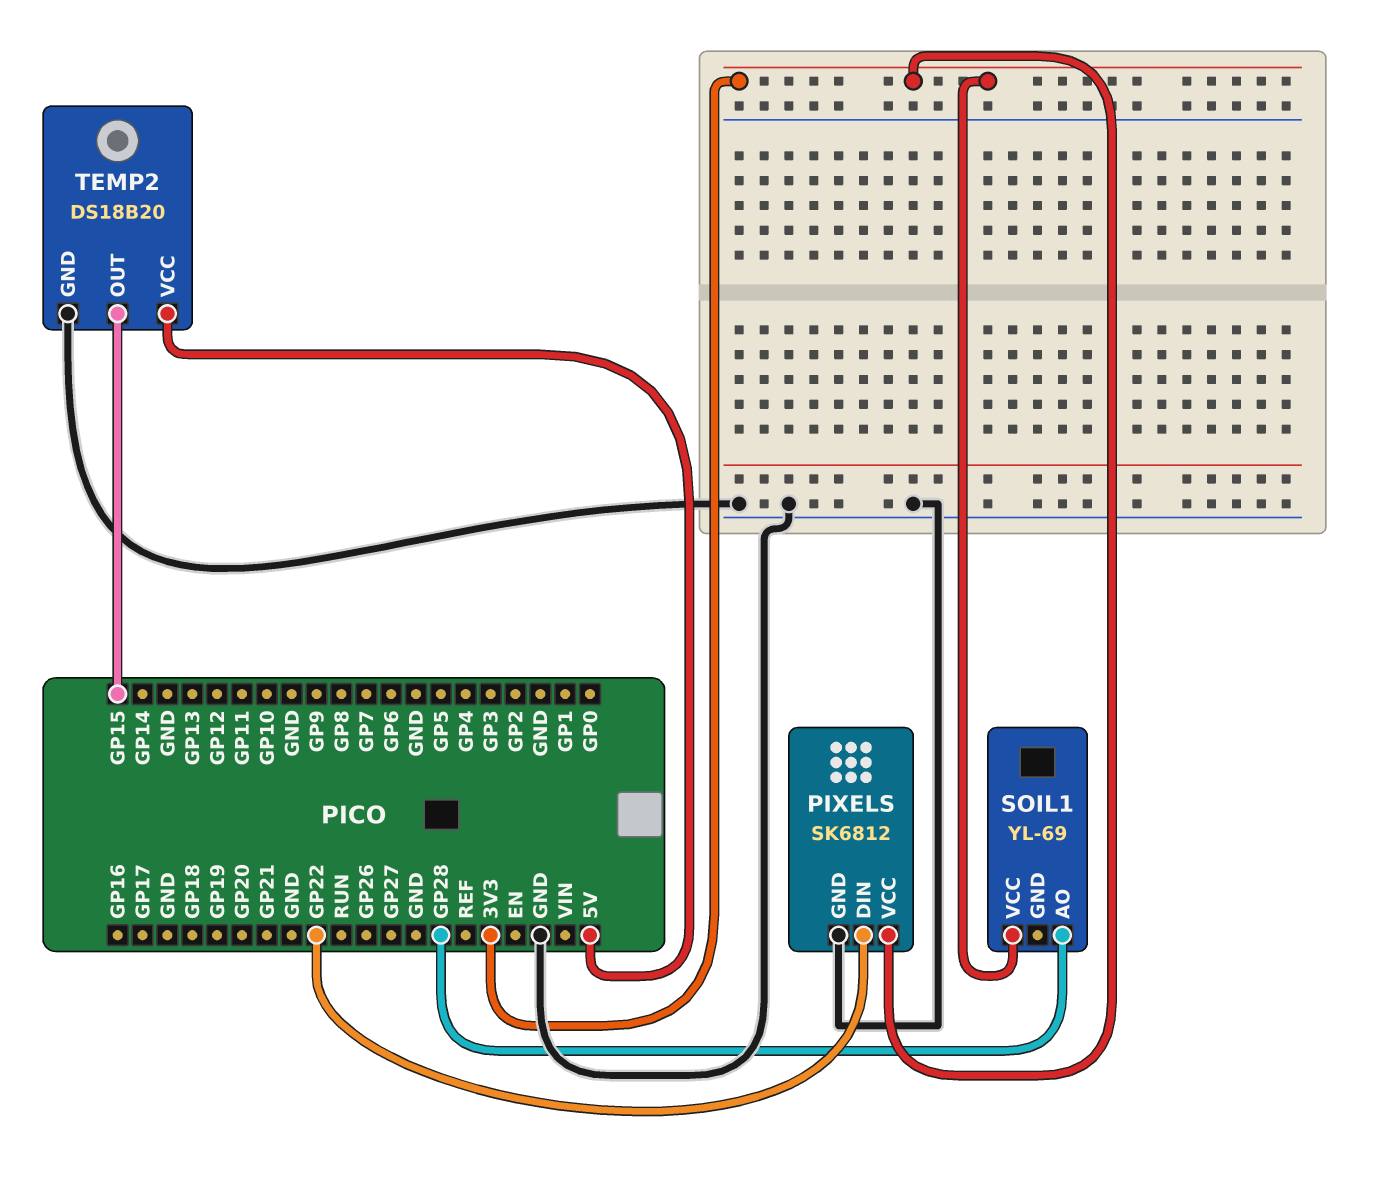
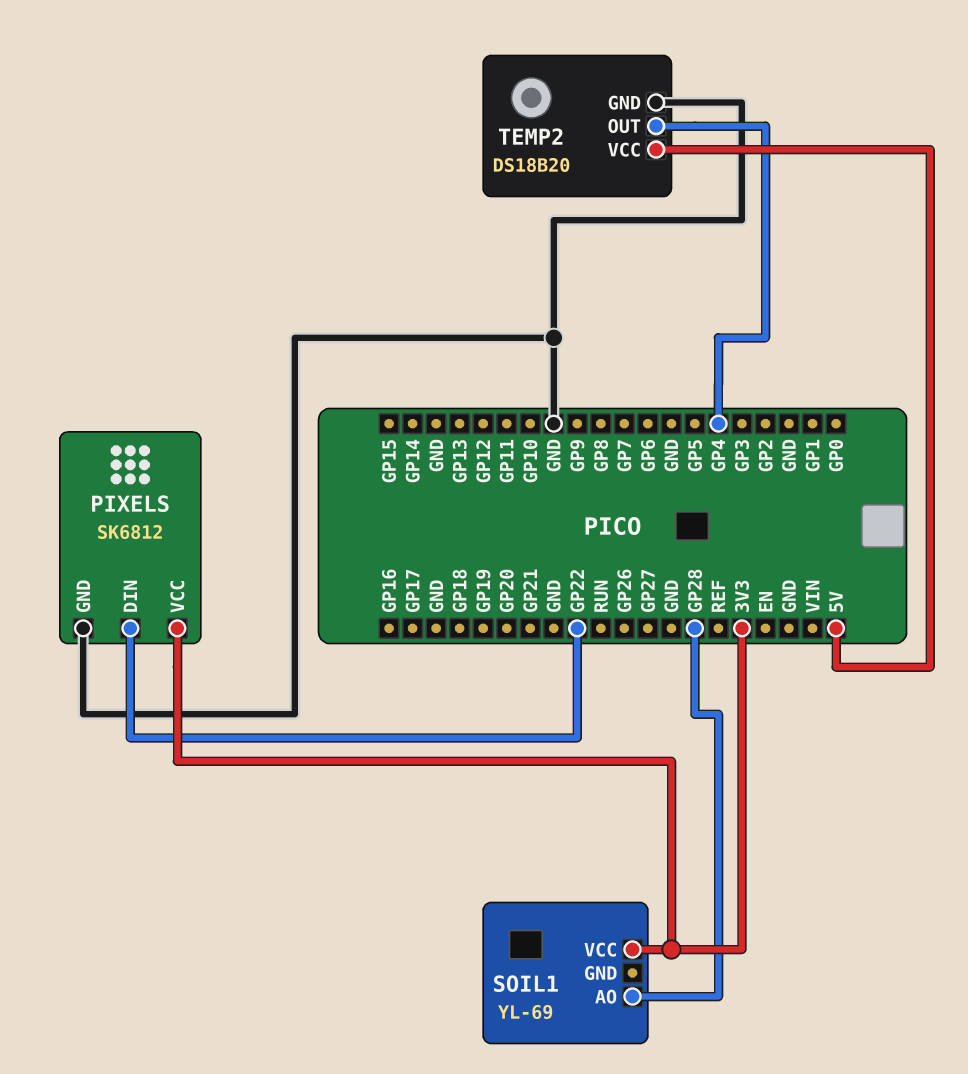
TEMP2 pin OUT: GP15 -> GP4

